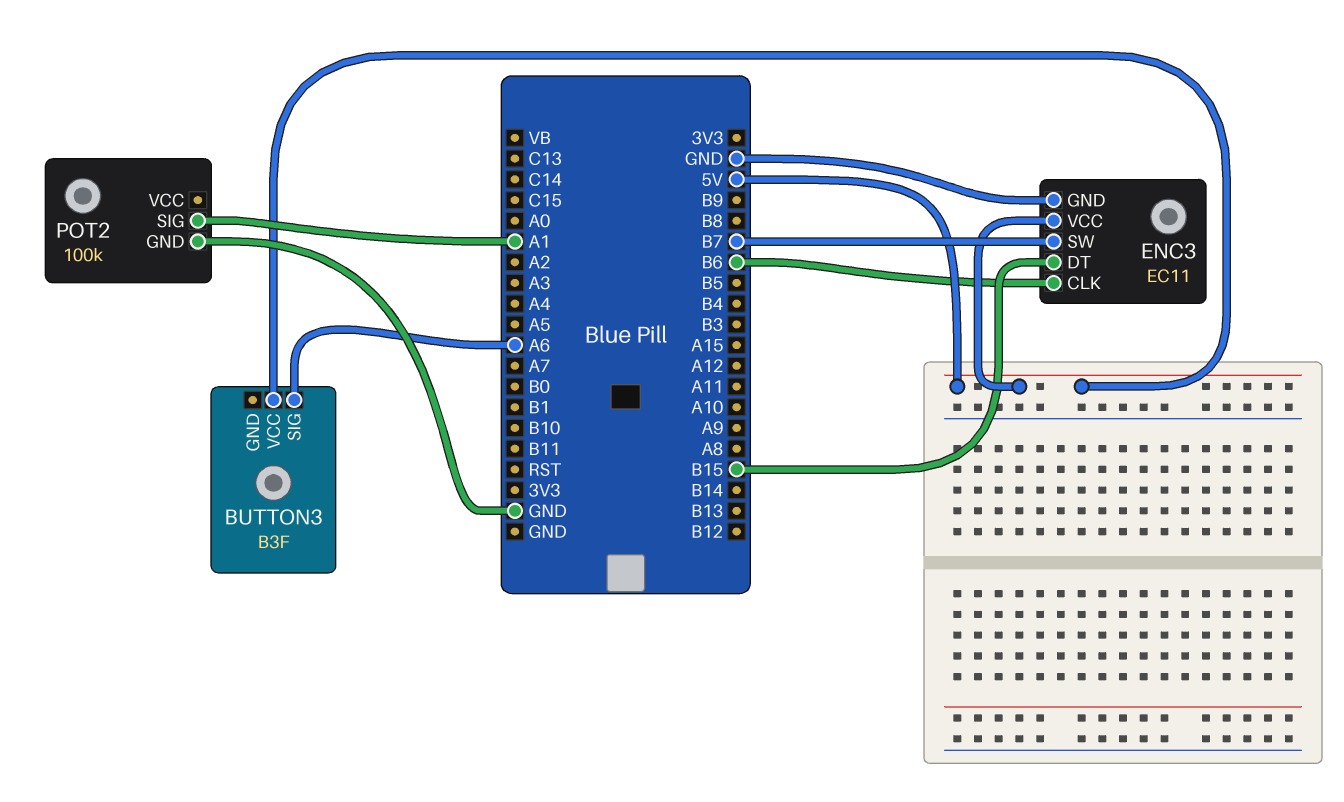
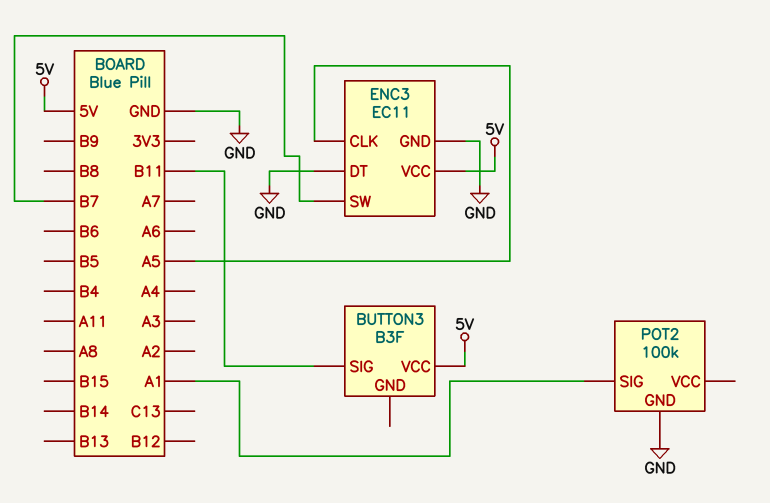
BUTTON3 pin SIG: A6 -> B11
ENC3 pin CLK: B6 -> A5
ENC3 pin DT: B15 -> GND

